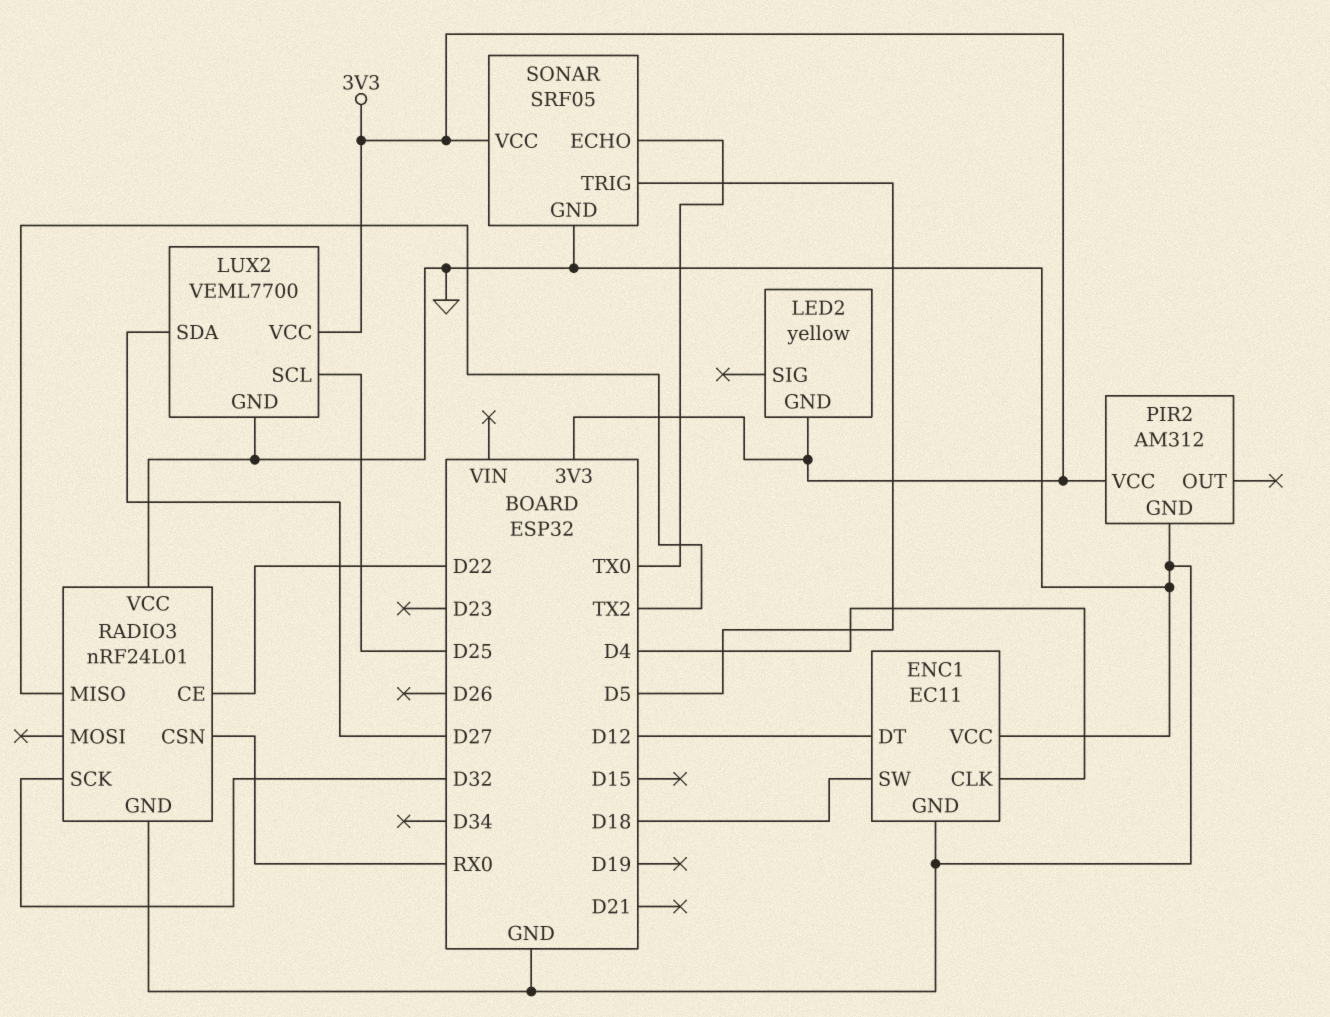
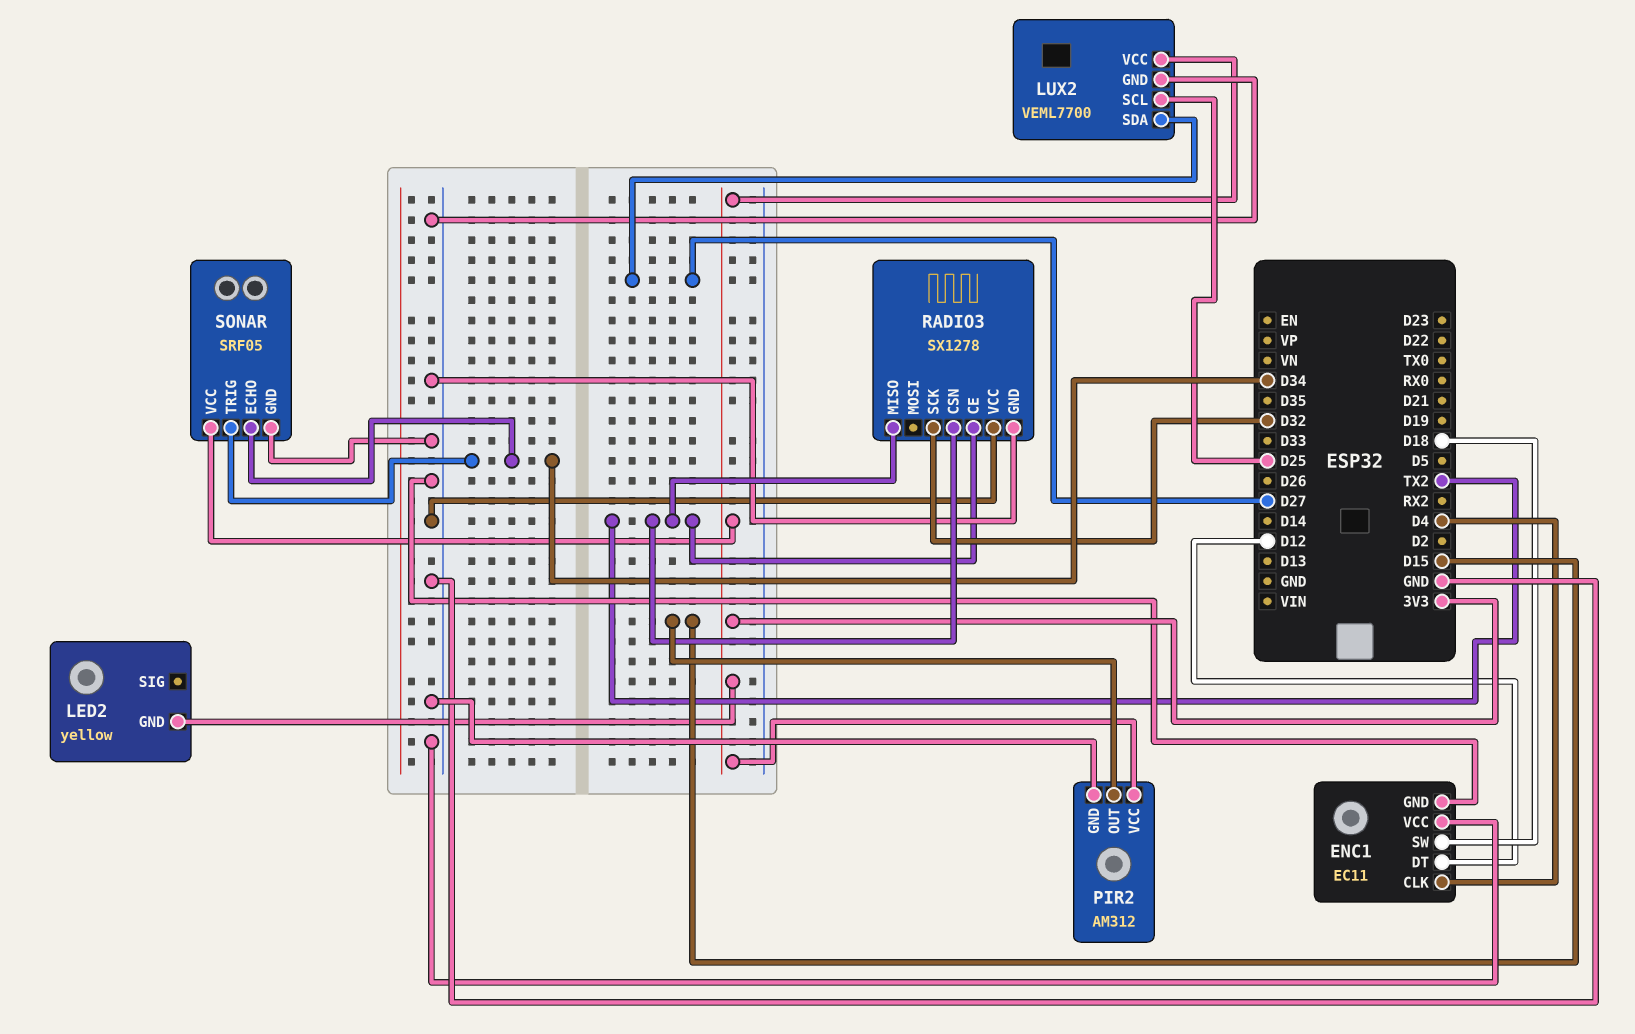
PIR2 pin OUT: none -> D15
RADIO3: nRF24L01 -> SX1278
RADIO3 pin CE: D22 -> TX2
RADIO3 pin CSN: RX0 -> TX2
SONAR pin ECHO: TX0 -> D34
SONAR pin TRIG: D5 -> D34

